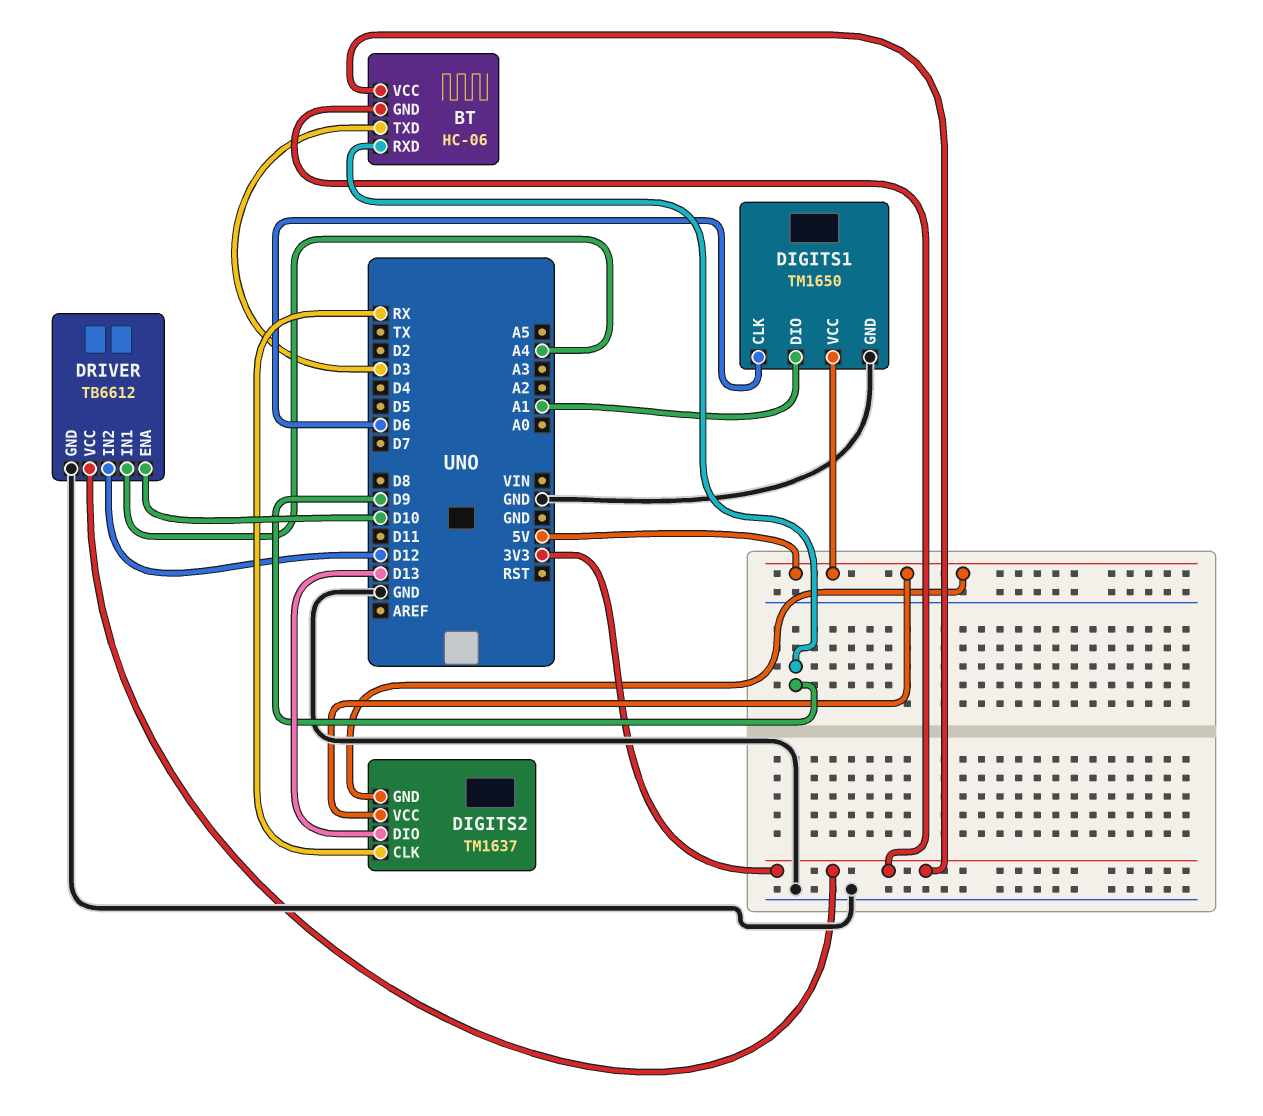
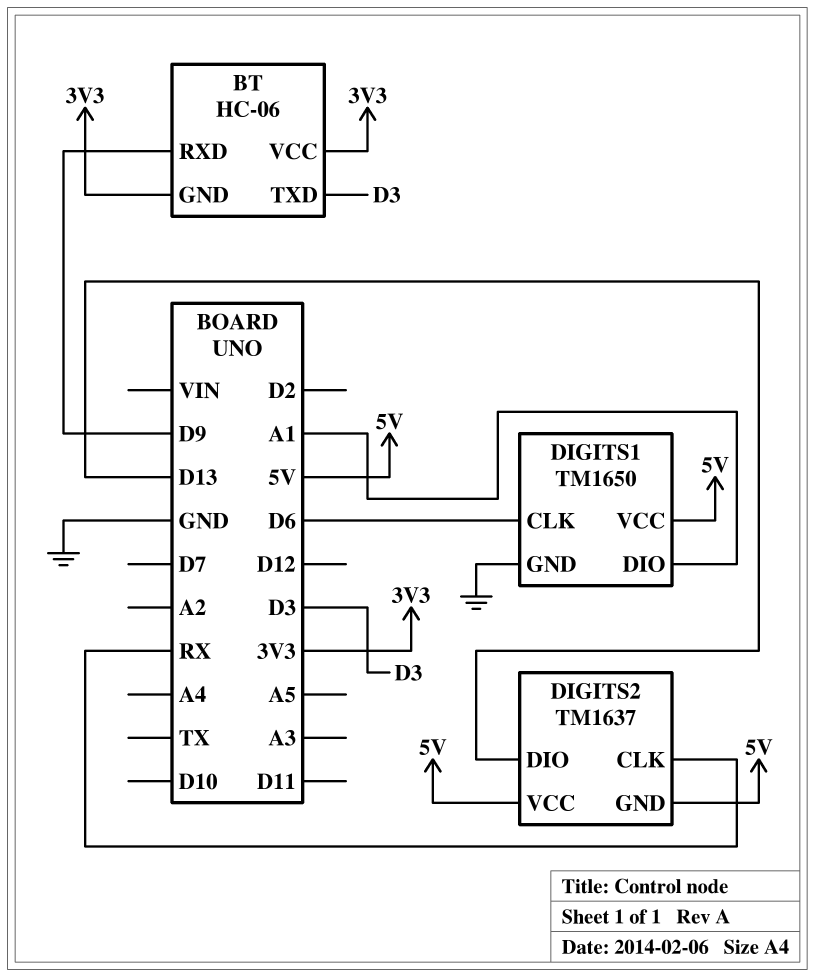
DRIVER: TB6612 -> none
DRIVER pin ENA: D10 -> none
DRIVER pin GND: GND -> none
DRIVER pin IN1: A4 -> none
DRIVER pin IN2: D12 -> none
DRIVER pin VCC: 3V3 -> none

